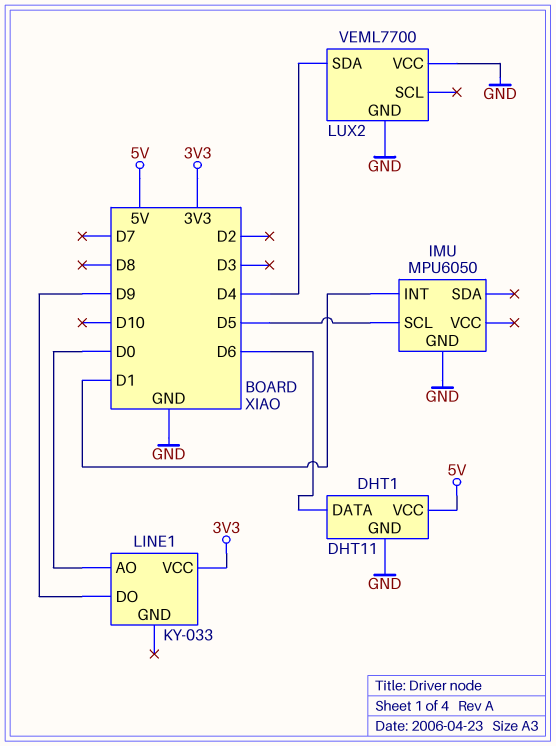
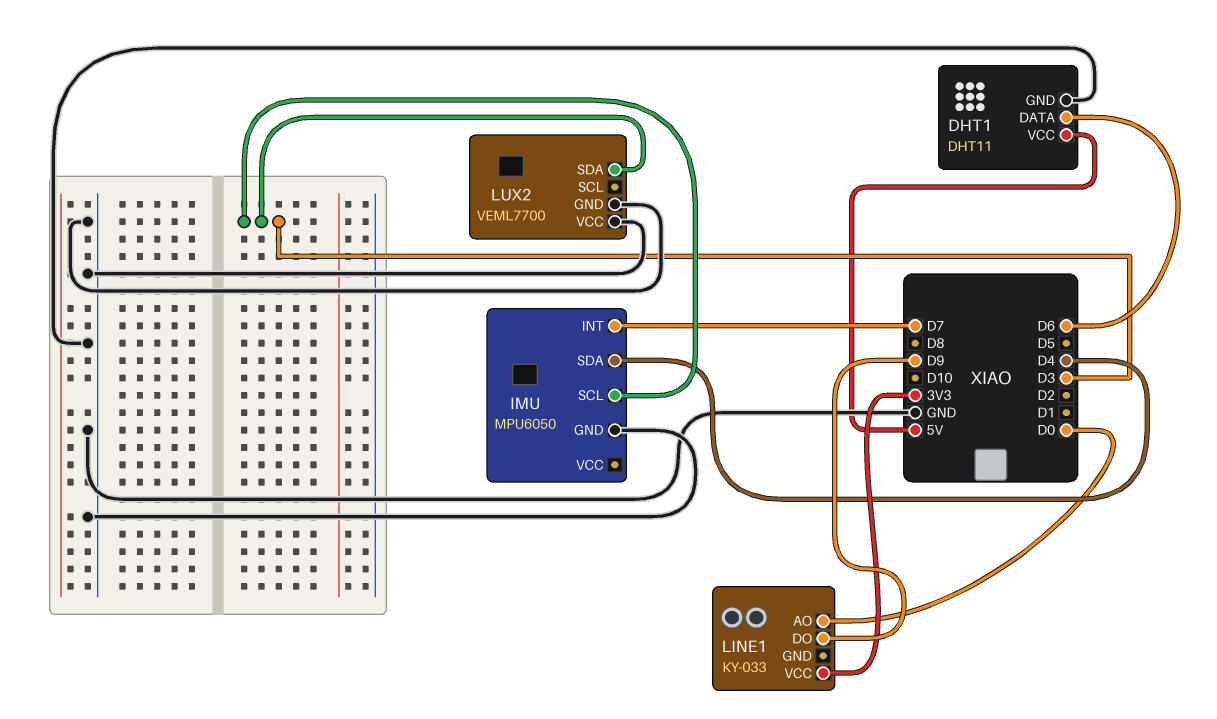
IMU pin INT: D1 -> D7
IMU pin SCL: D5 -> D3
IMU pin SDA: none -> D4
LUX2 pin SDA: D4 -> D3

